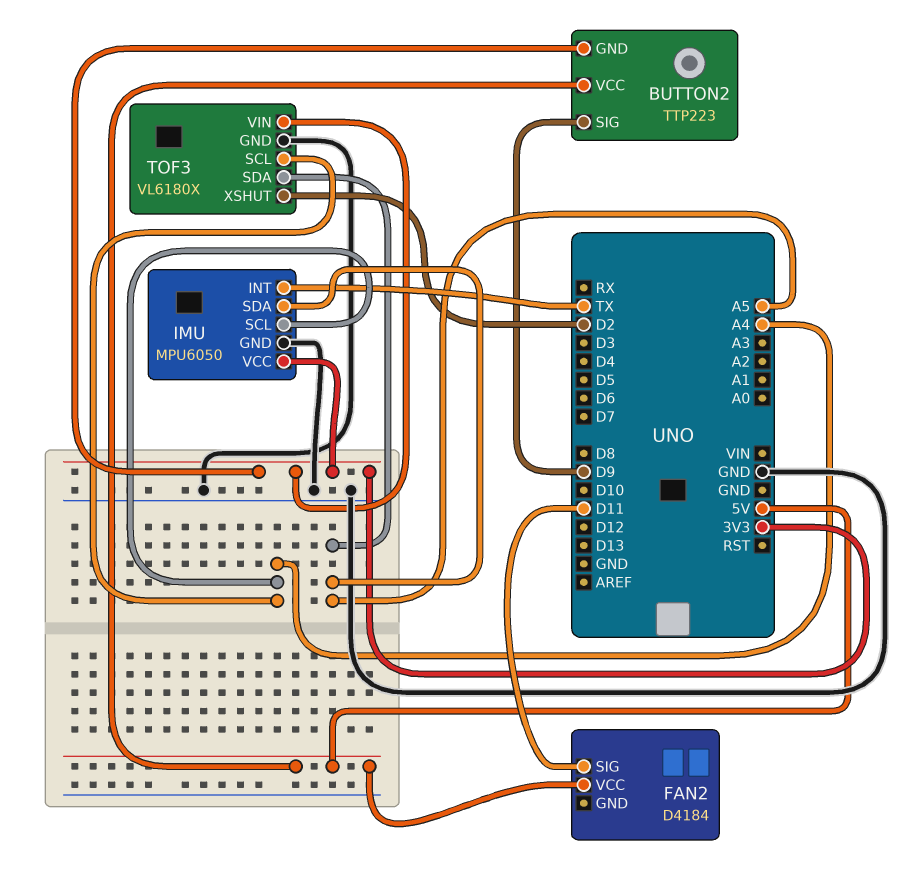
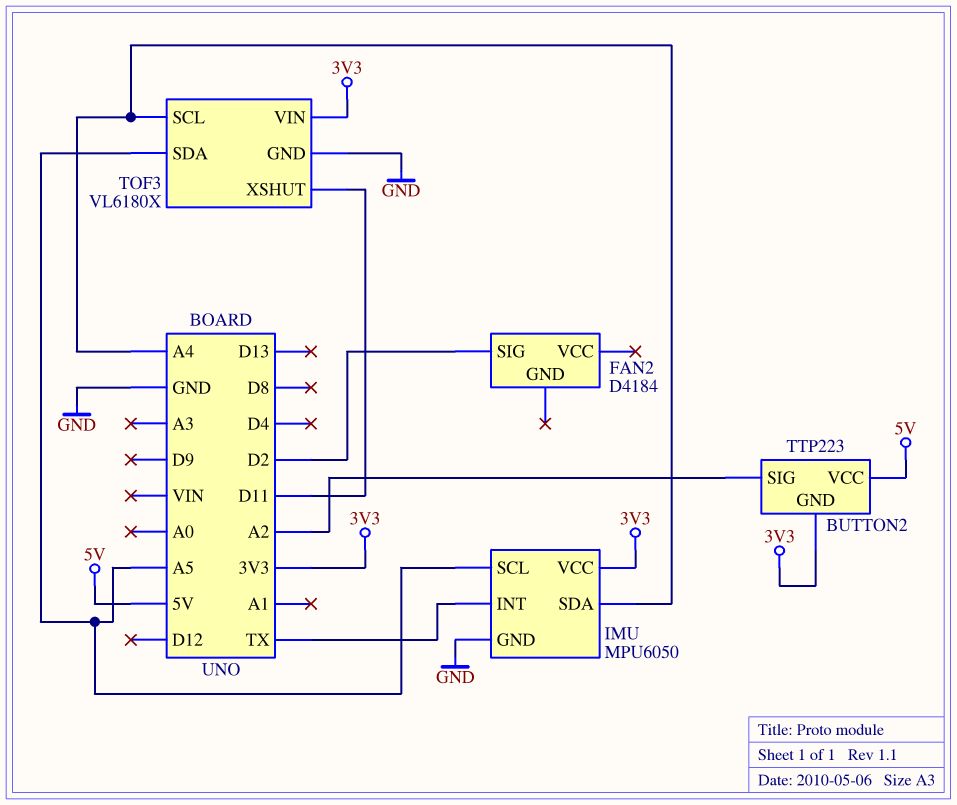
BUTTON2 pin SIG: D9 -> A2
FAN2 pin SIG: D11 -> D2
FAN2 pin VCC: 5V -> none
IMU pin SCL: A4 -> A5
IMU pin SDA: A5 -> A4
TOF3 pin XSHUT: D2 -> D11

